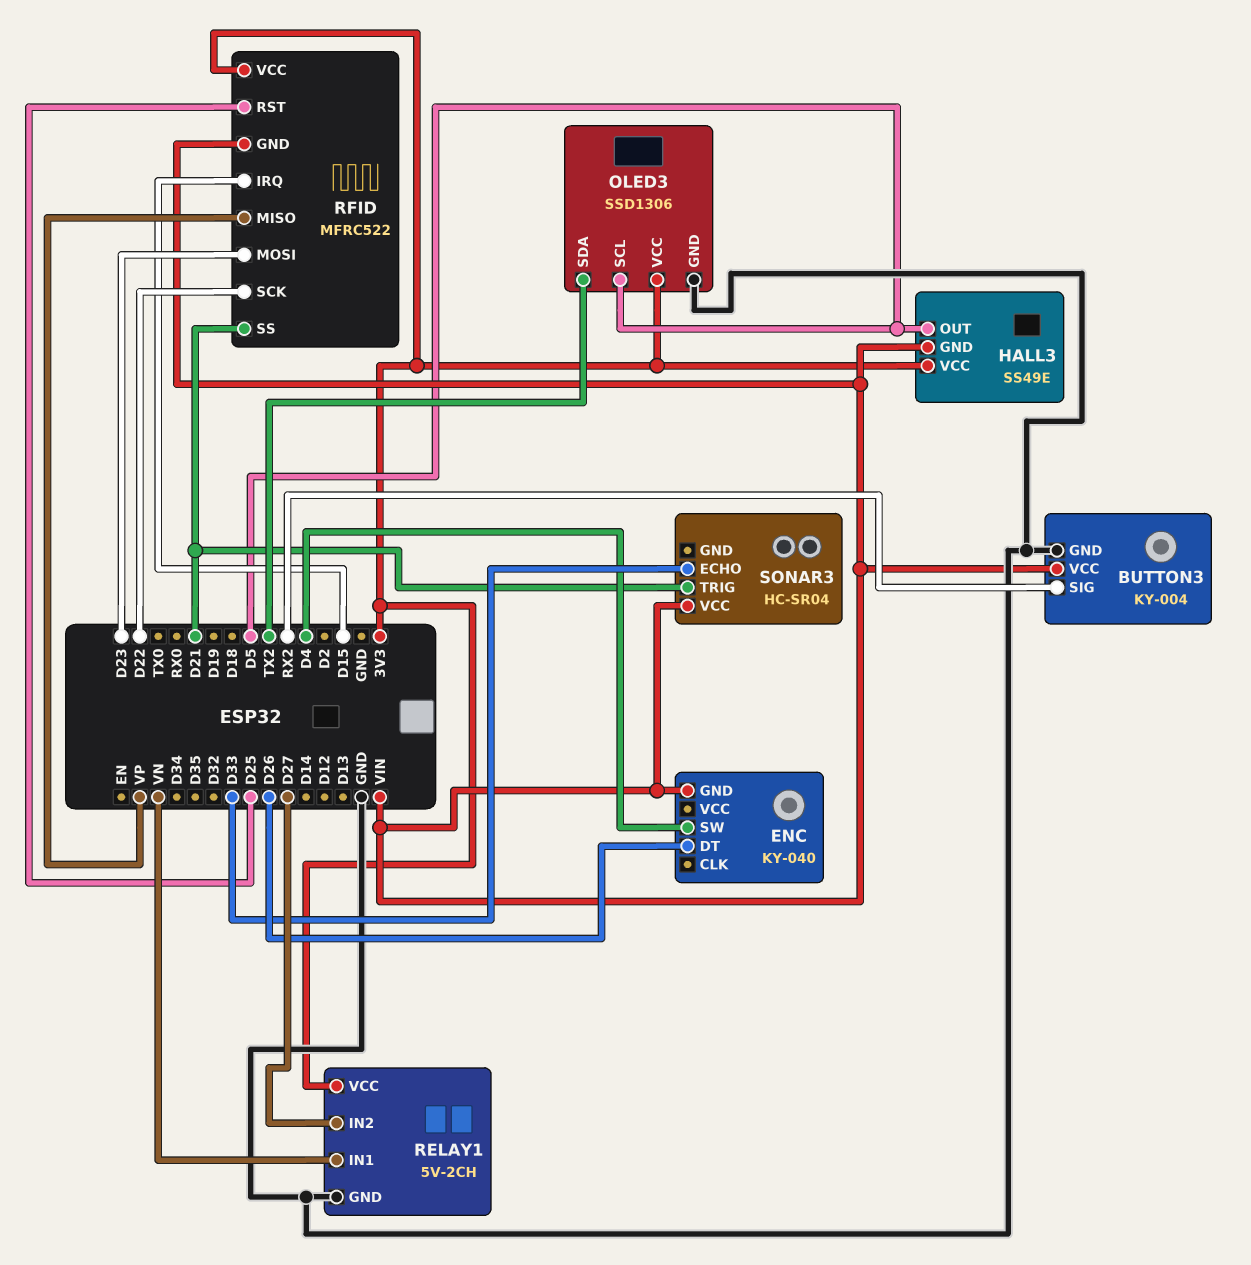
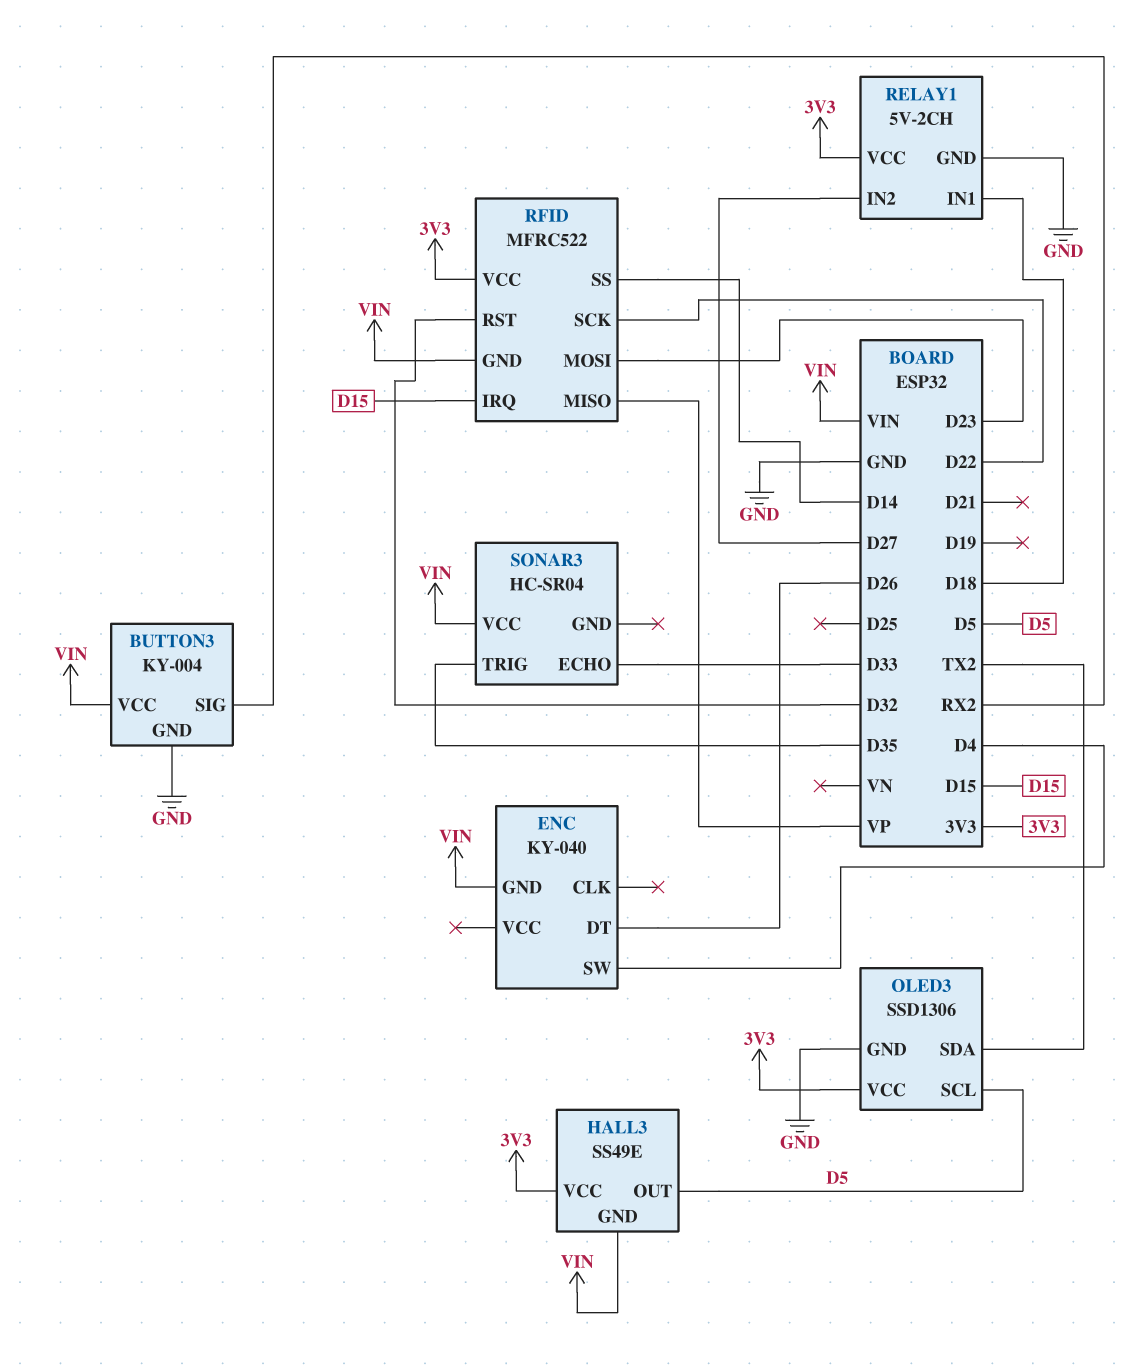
RELAY1 pin IN1: VN -> D18
RFID pin RST: D25 -> D32
RFID pin SS: D21 -> D14
SONAR3 pin TRIG: D21 -> D35

